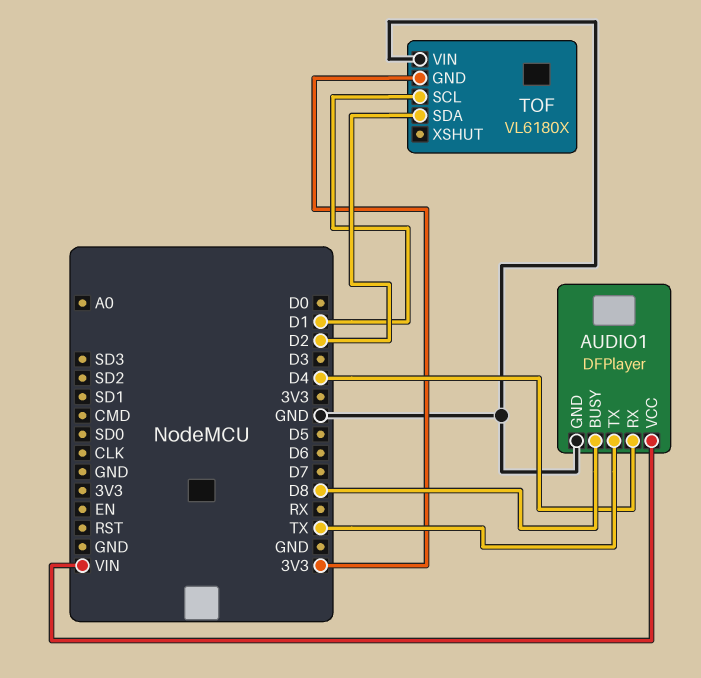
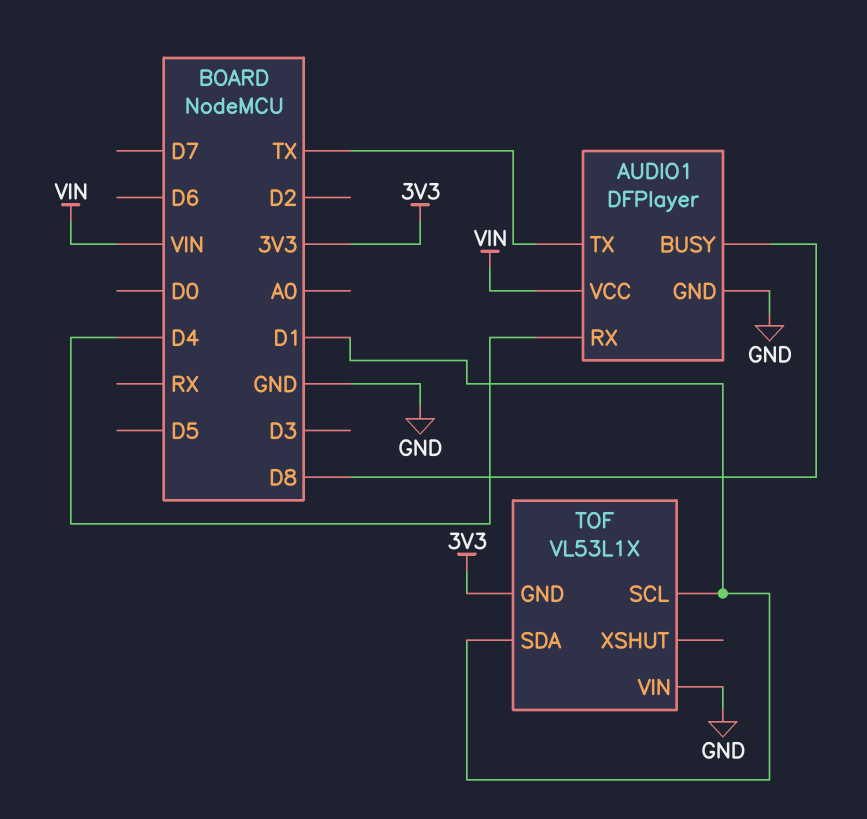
TOF: VL6180X -> VL53L1X
TOF pin SDA: D2 -> D1

